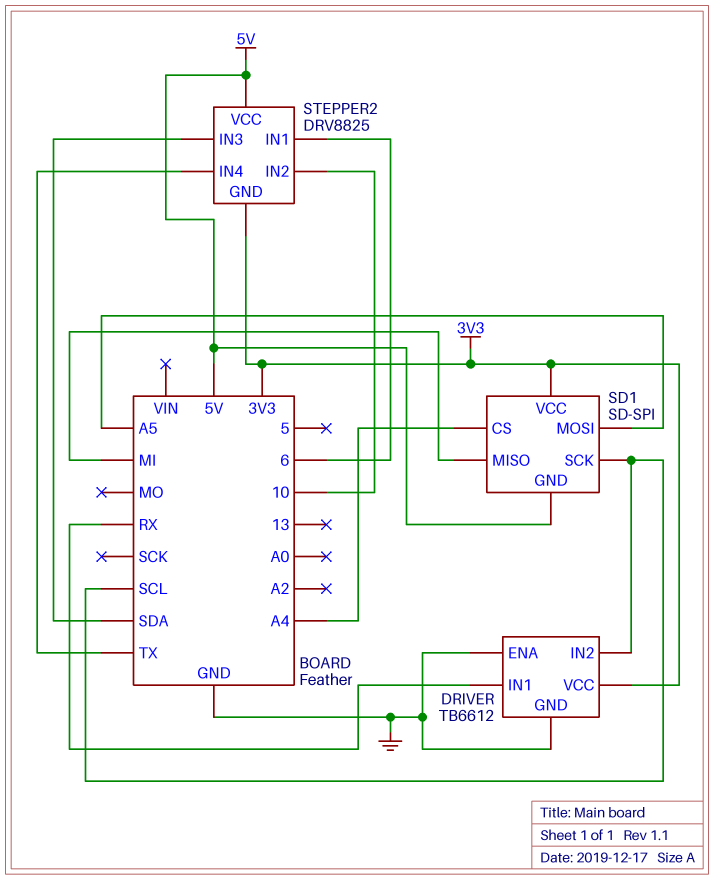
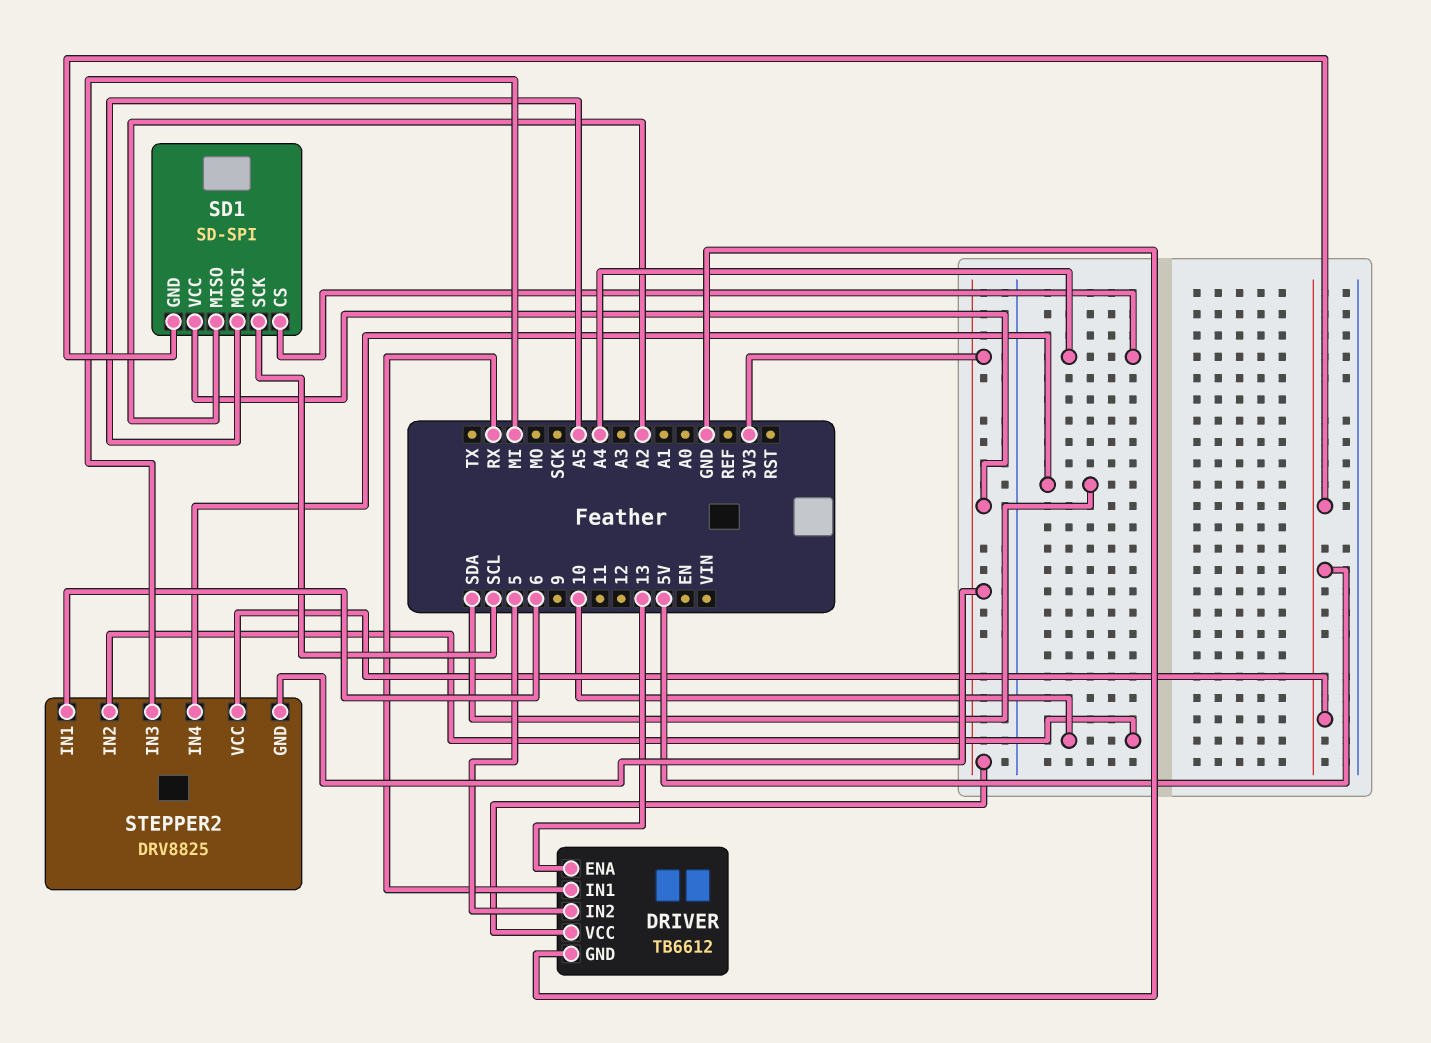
DRIVER pin ENA: GND -> 13
DRIVER pin IN2: SCL -> 5
SD1 pin MISO: MI -> A2
STEPPER2 pin IN3: SDA -> MI
STEPPER2 pin IN4: TX -> SDA

